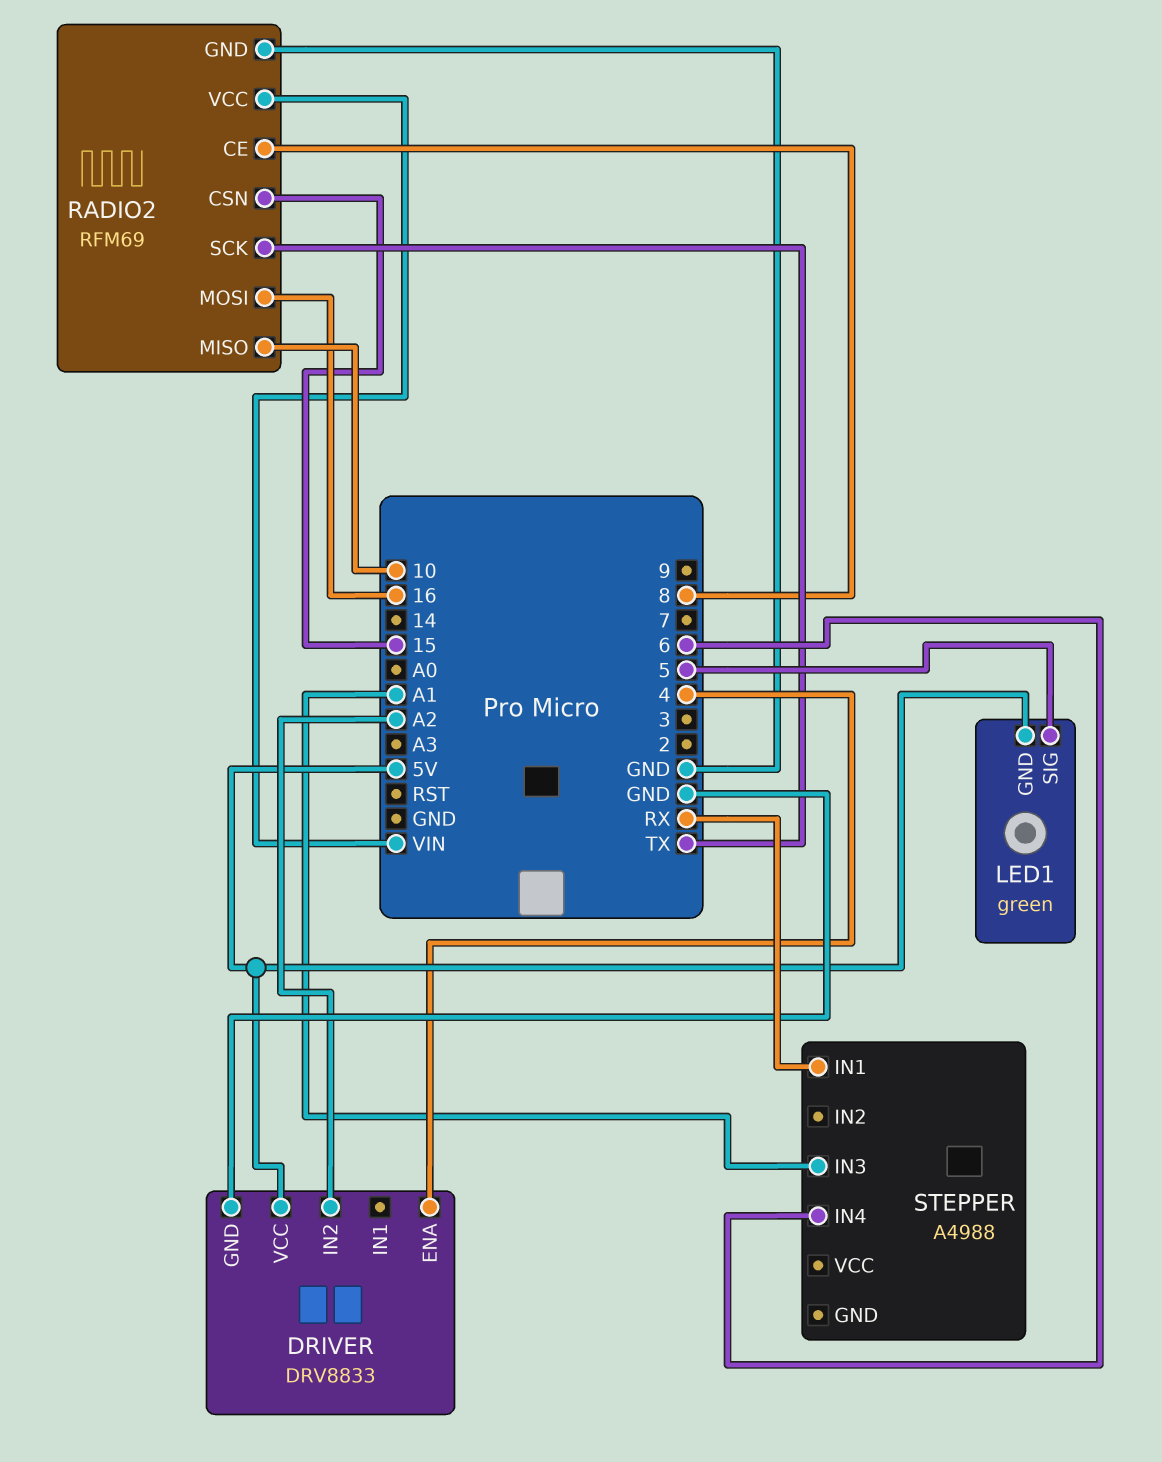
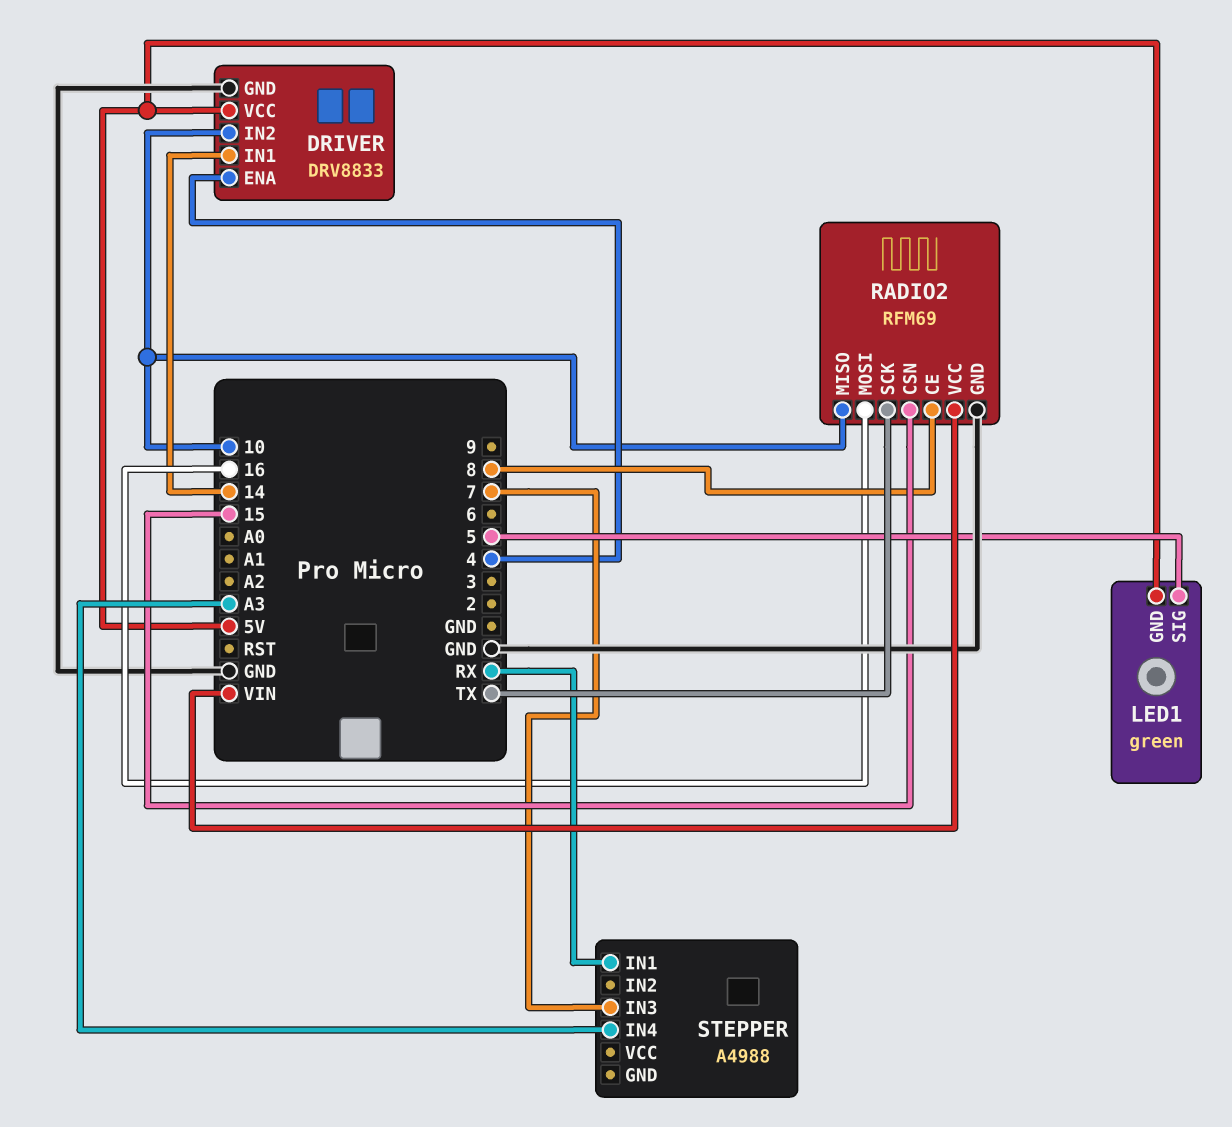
DRIVER pin IN1: none -> 14
DRIVER pin IN2: A2 -> 10
STEPPER pin IN3: A1 -> 7
STEPPER pin IN4: 6 -> A3

